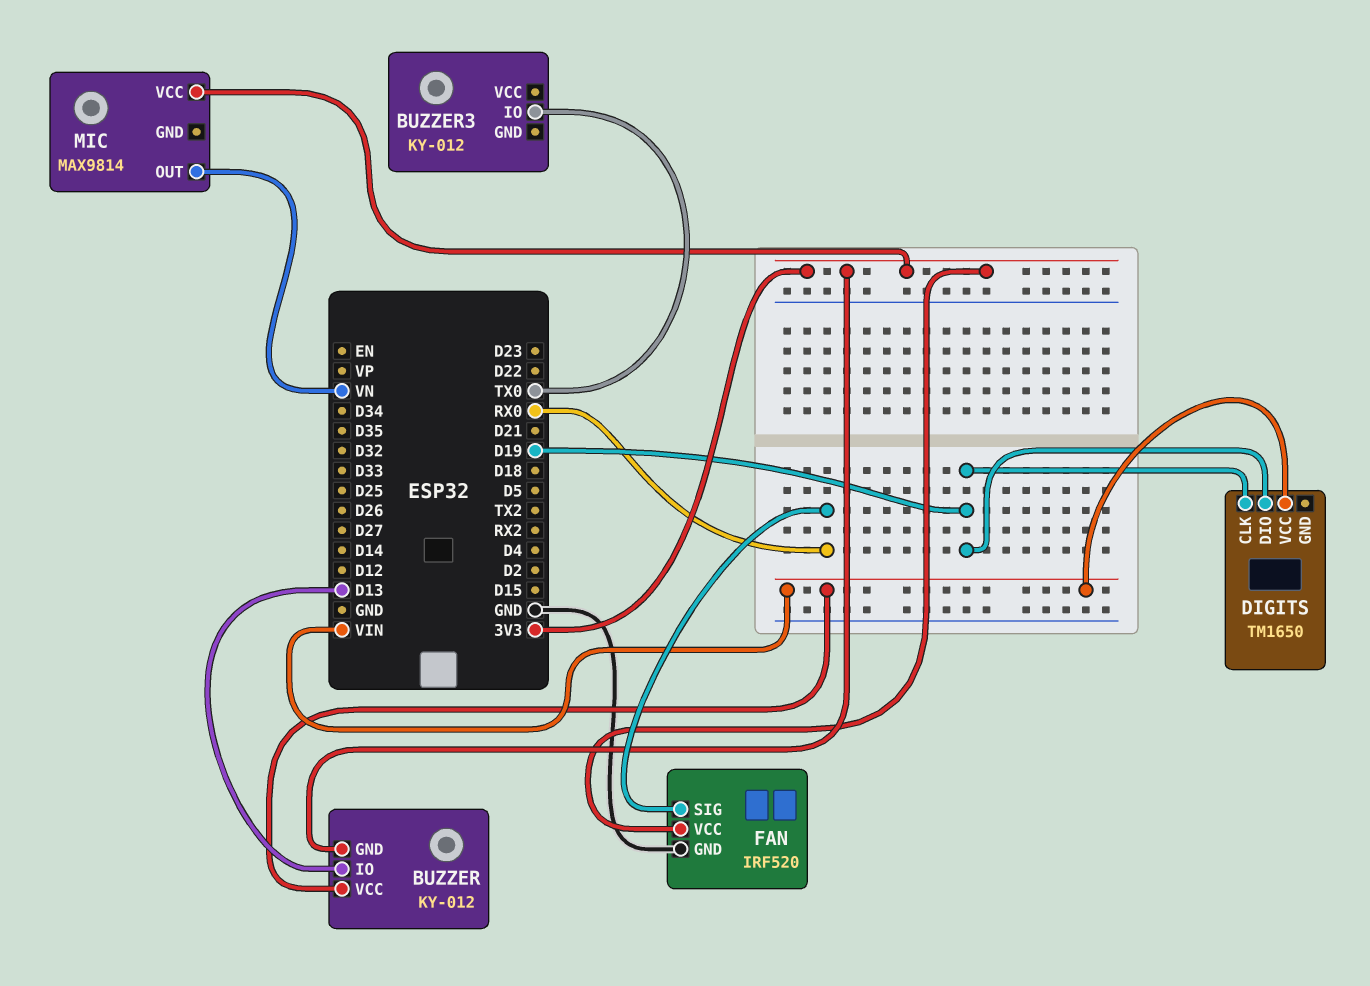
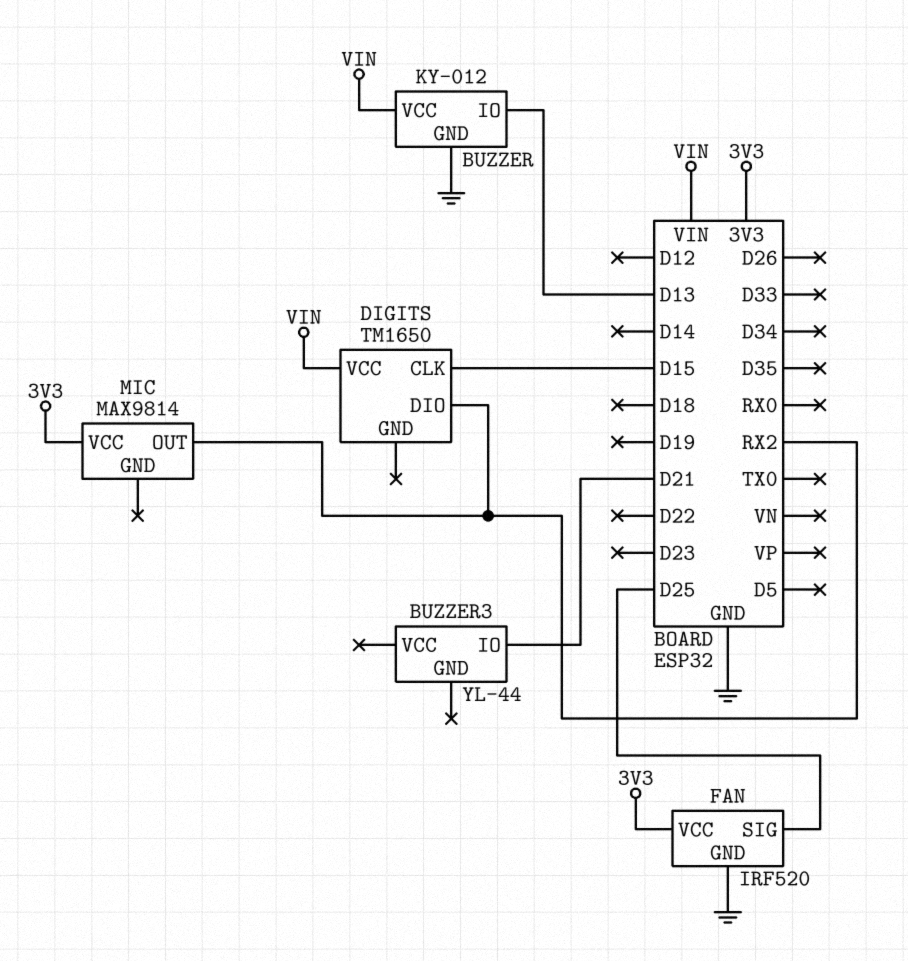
BUZZER pin GND: 3V3 -> GND
BUZZER3: KY-012 -> YL-44
BUZZER3 pin IO: TX0 -> D21
DIGITS pin CLK: D19 -> D15
DIGITS pin DIO: D19 -> RX2
FAN pin SIG: RX0 -> D25
MIC pin OUT: VN -> RX2

